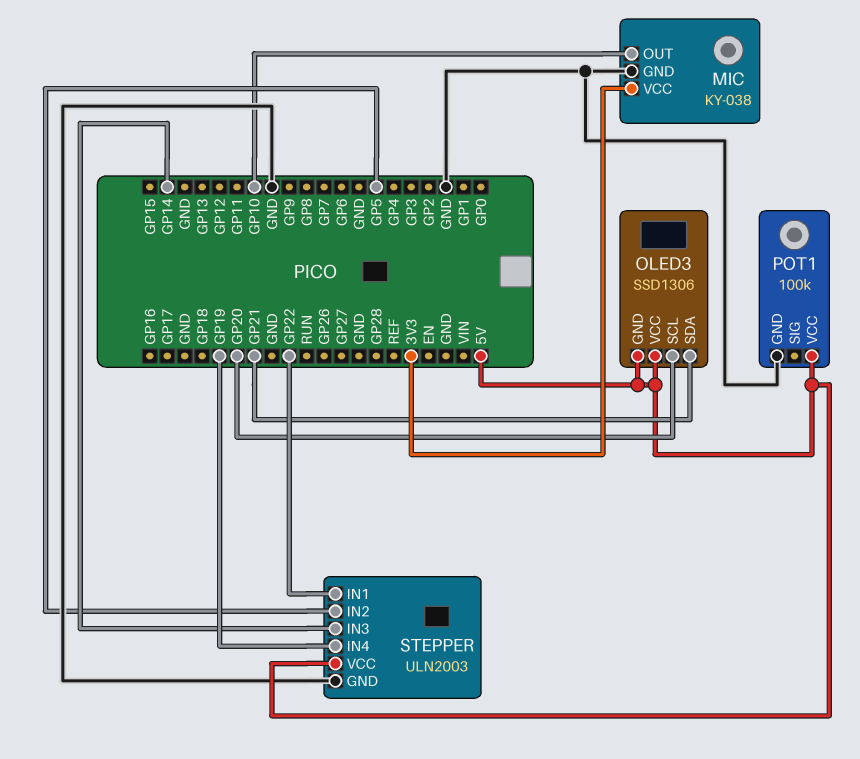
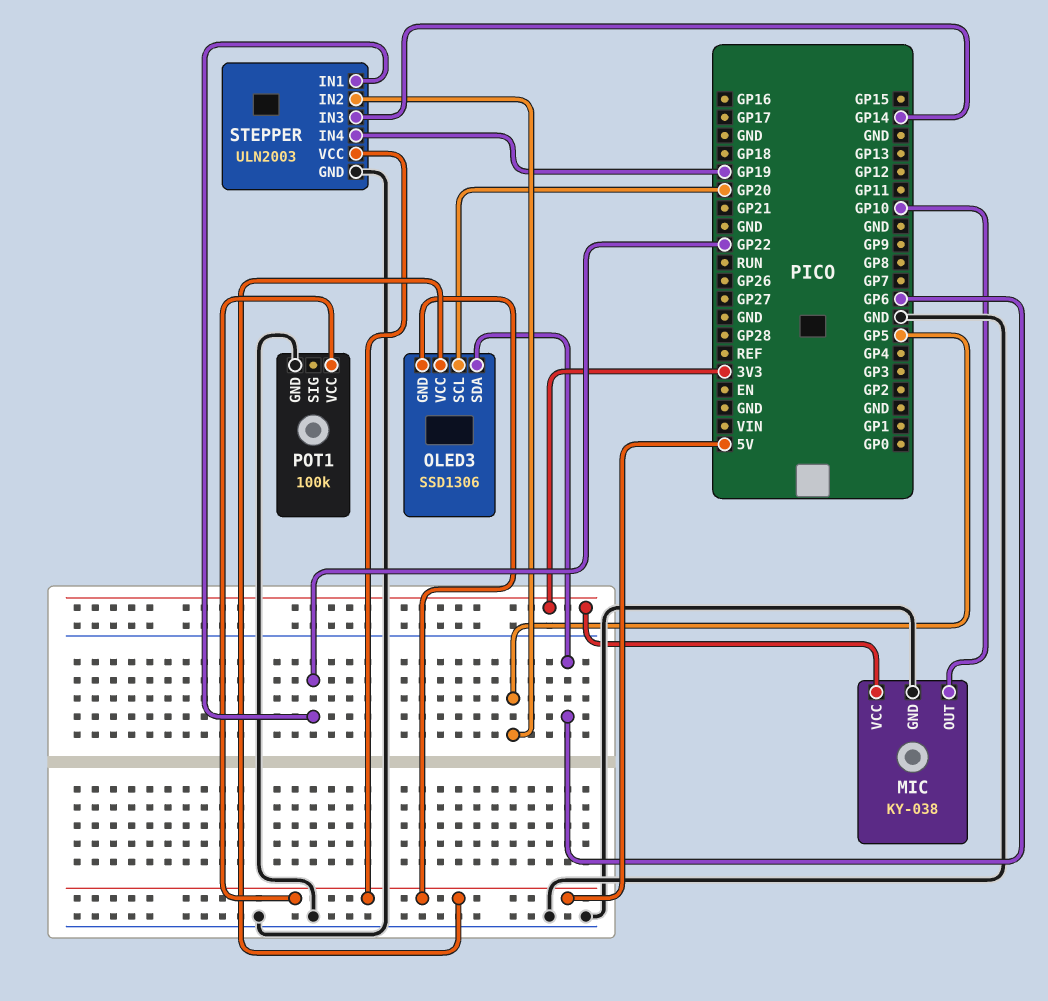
OLED3 pin SDA: GP21 -> GP6

